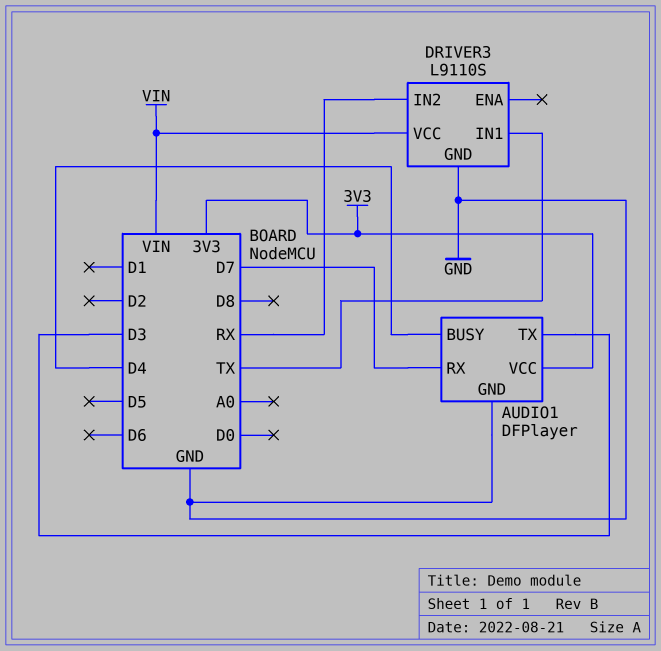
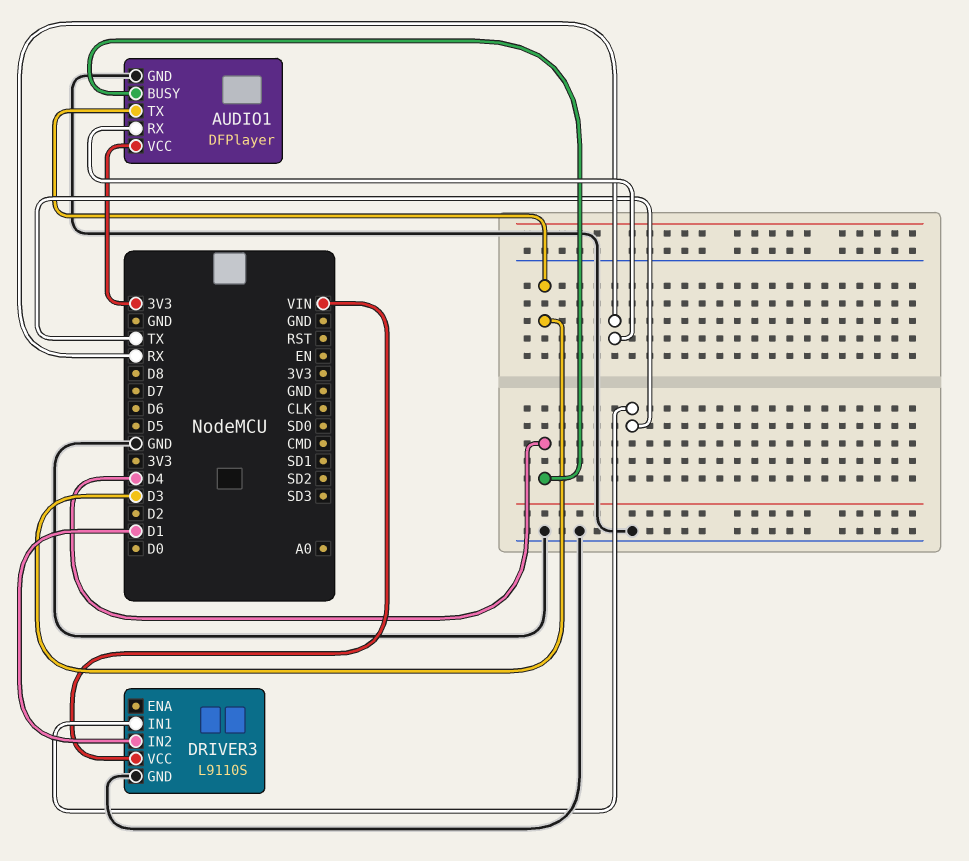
AUDIO1 pin RX: D7 -> RX
DRIVER3 pin IN2: RX -> D1

